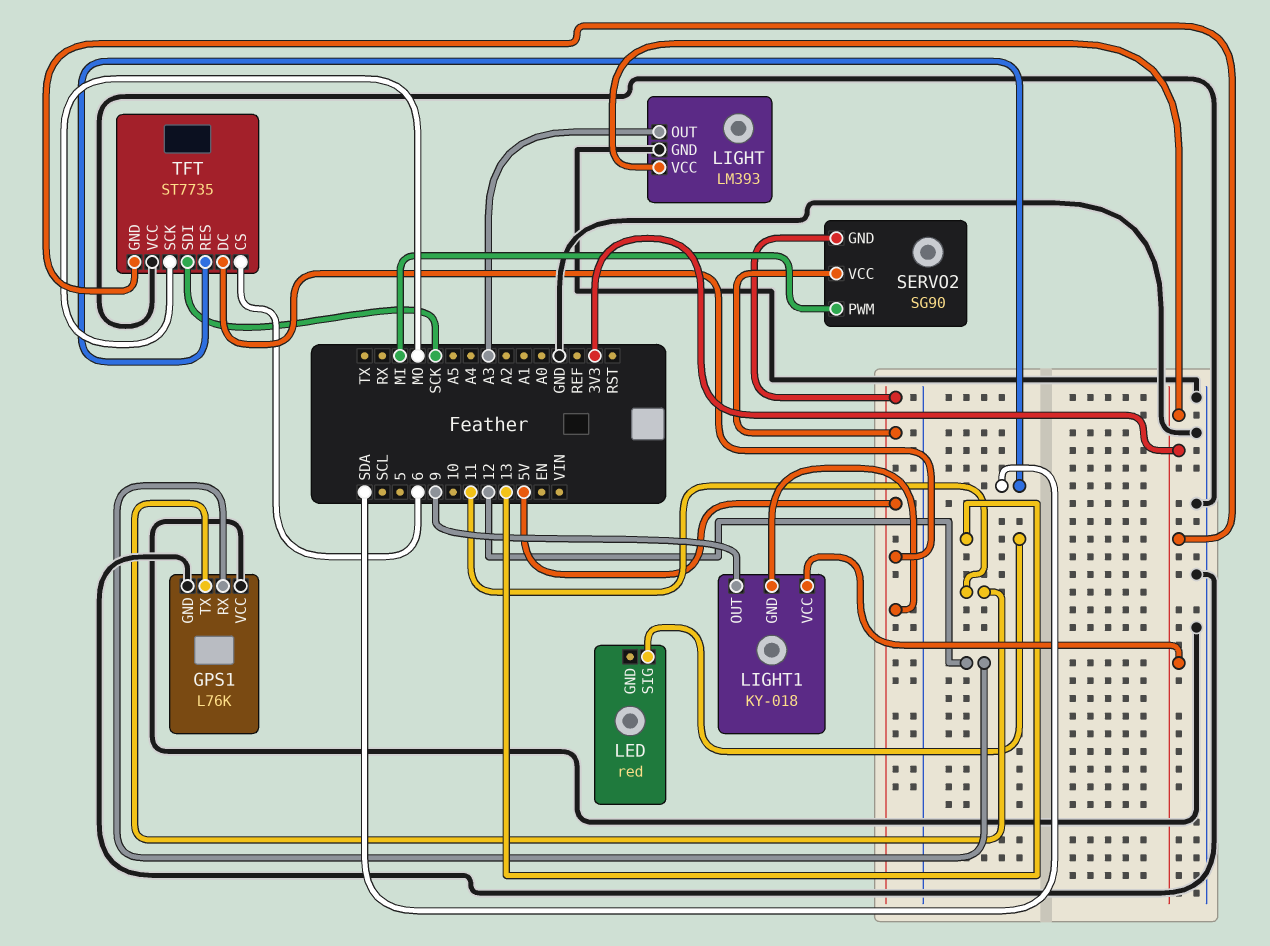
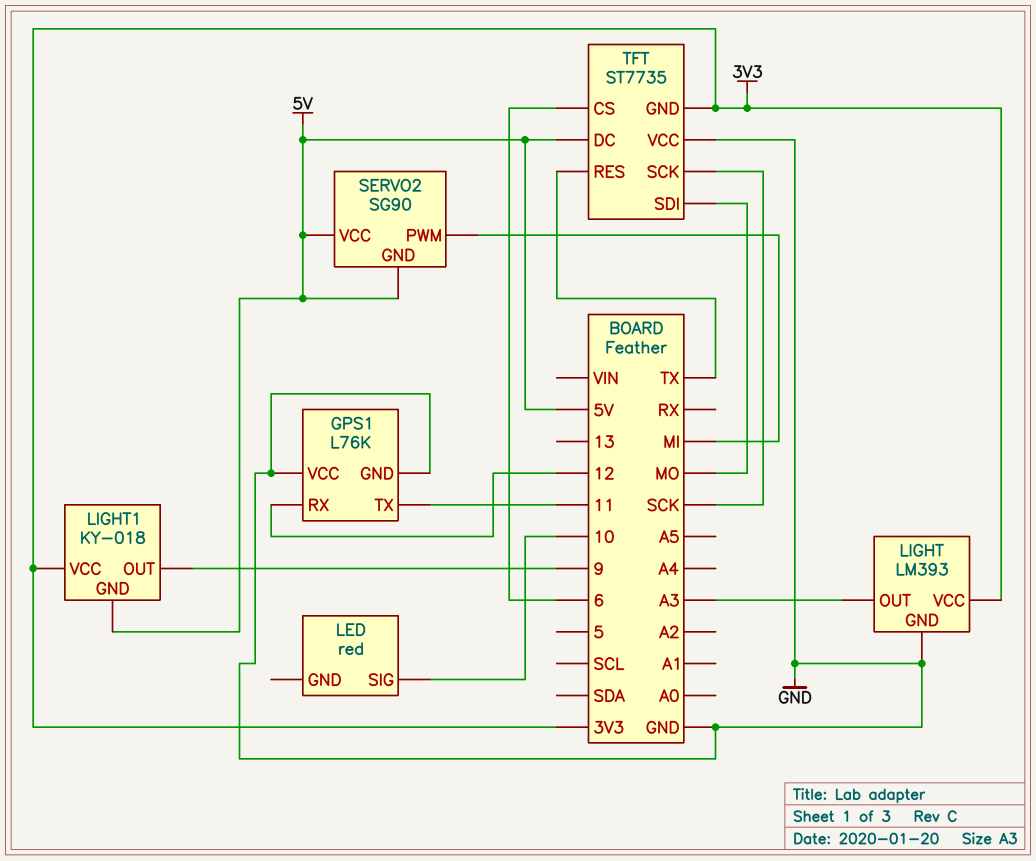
LED pin SIG: 13 -> 10
TFT pin RES: SDA -> TX
TFT pin SCK: MO -> SCK
TFT pin SDI: SCK -> MO

